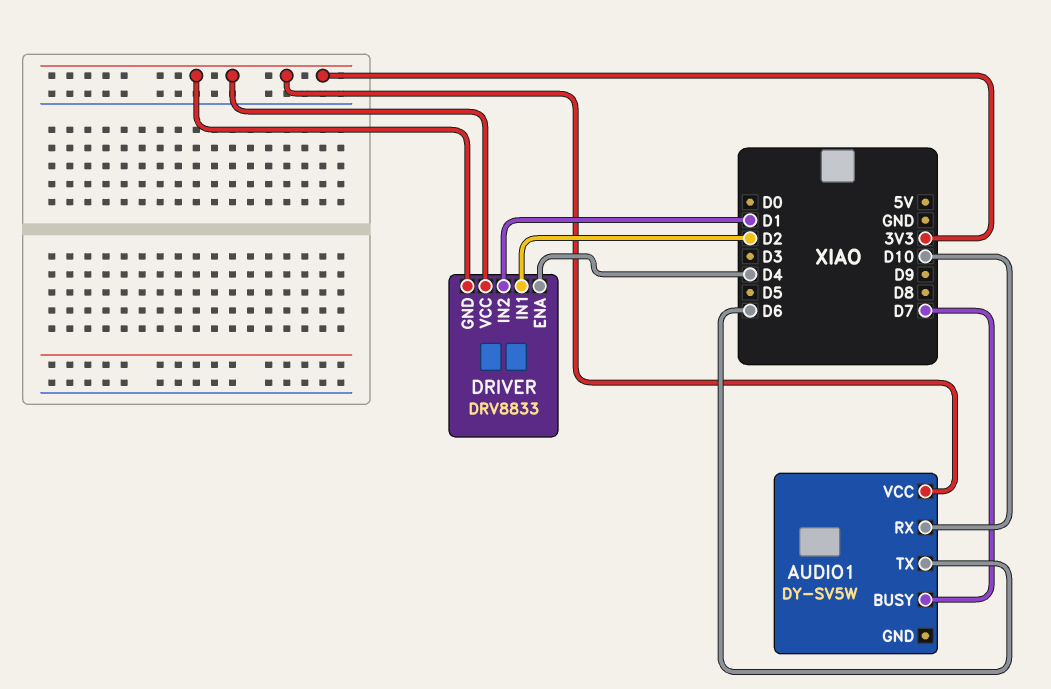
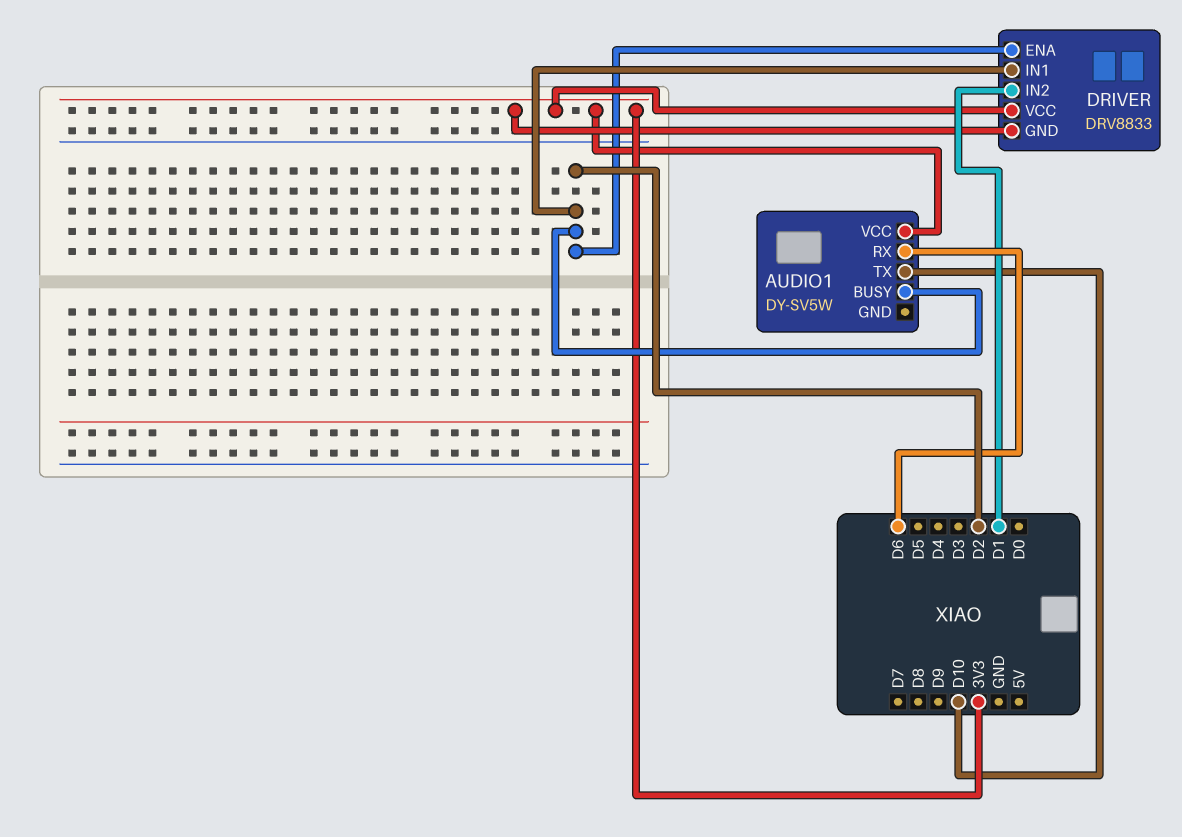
AUDIO1 pin BUSY: D7 -> D2
AUDIO1 pin RX: D10 -> D6
AUDIO1 pin TX: D6 -> D10
DRIVER pin ENA: D4 -> D2

